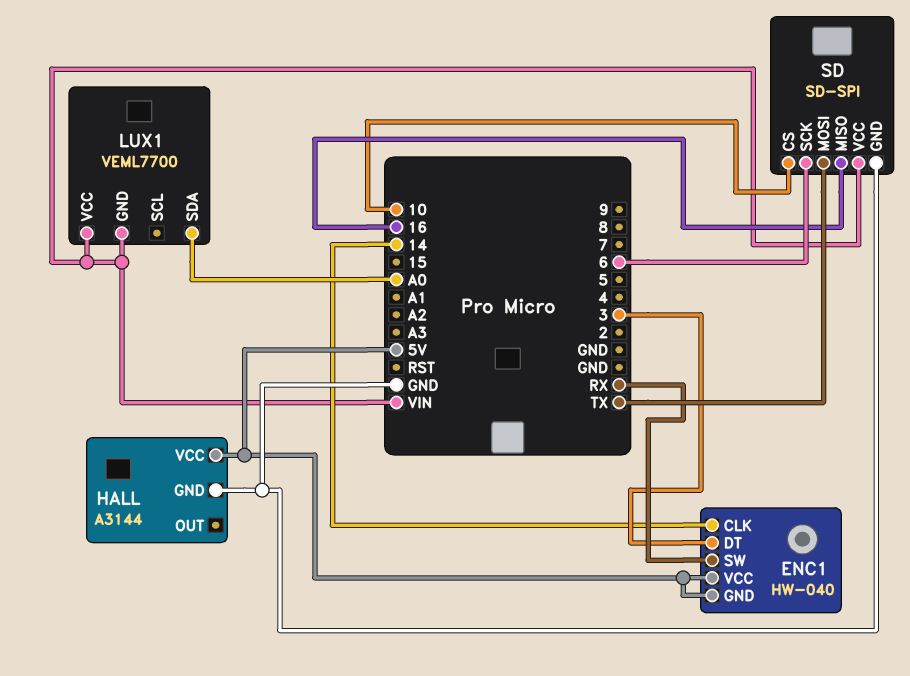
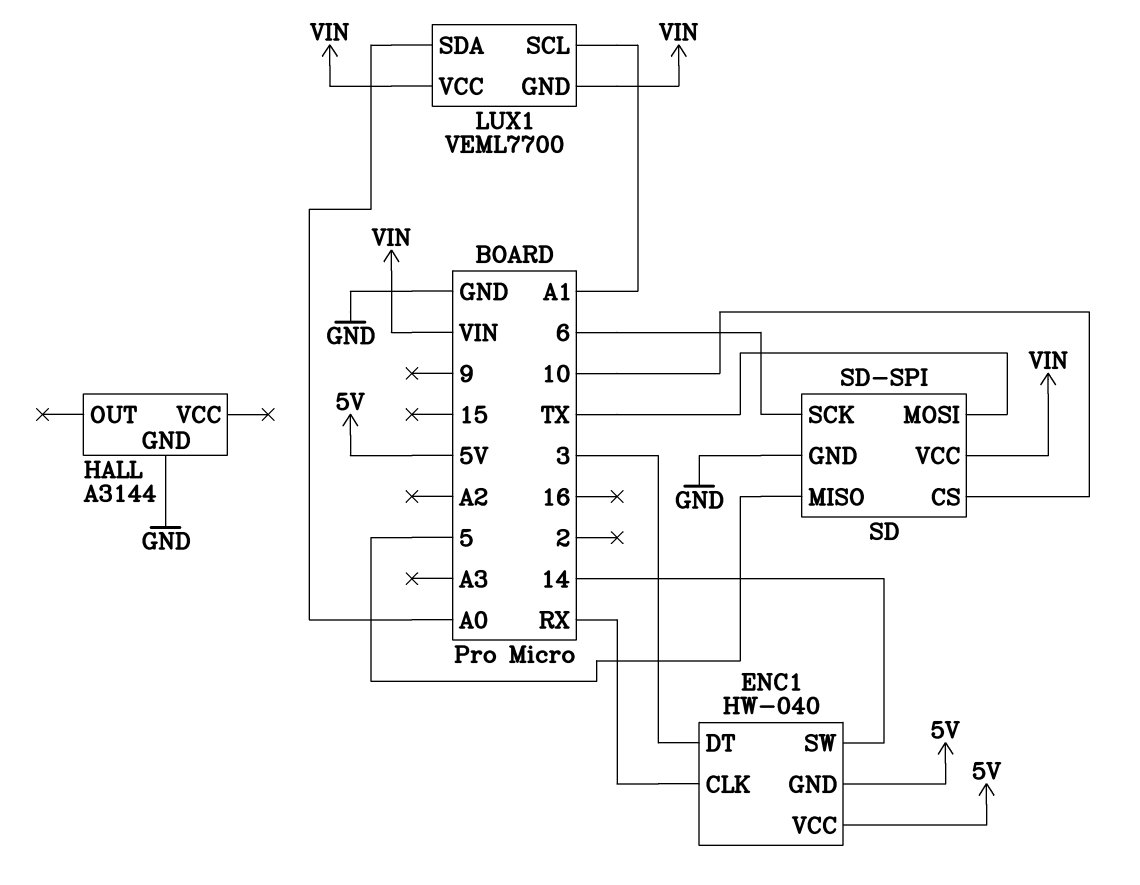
ENC1 pin CLK: 14 -> RX
ENC1 pin SW: RX -> 14
HALL pin VCC: 5V -> none
LUX1 pin SCL: none -> A1
SD pin MISO: 16 -> 5

